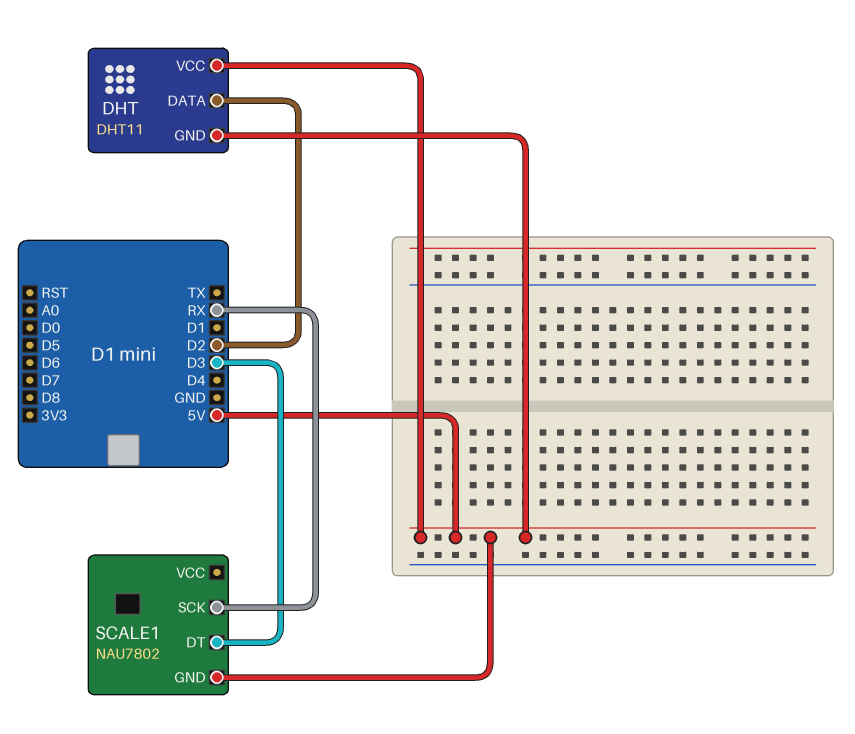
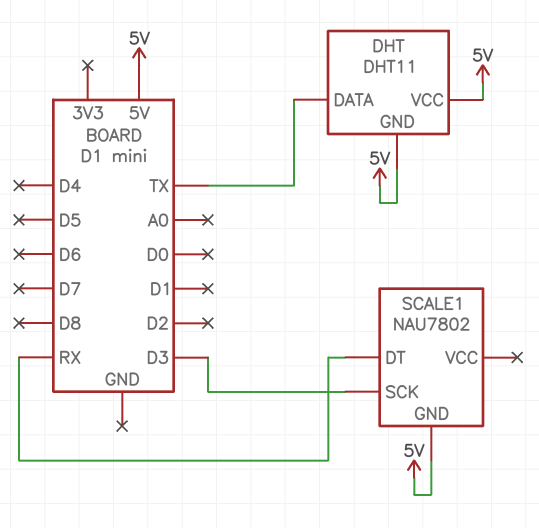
DHT pin DATA: D2 -> TX
SCALE1 pin DT: D3 -> RX
SCALE1 pin SCK: RX -> D3

